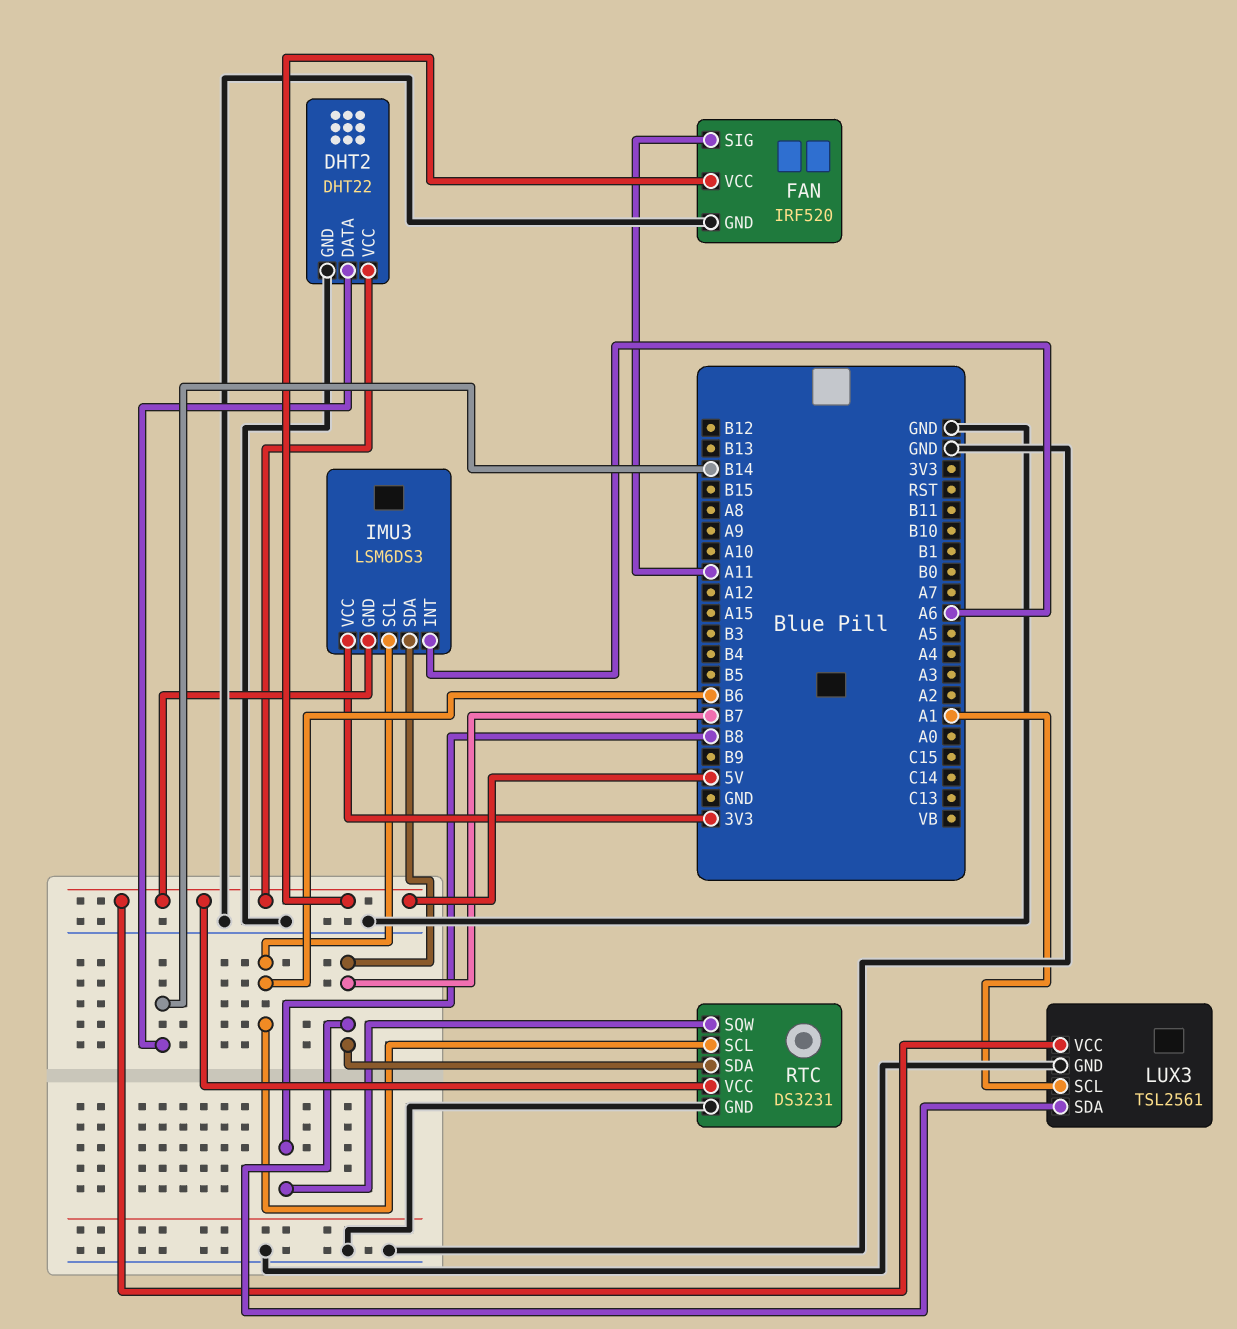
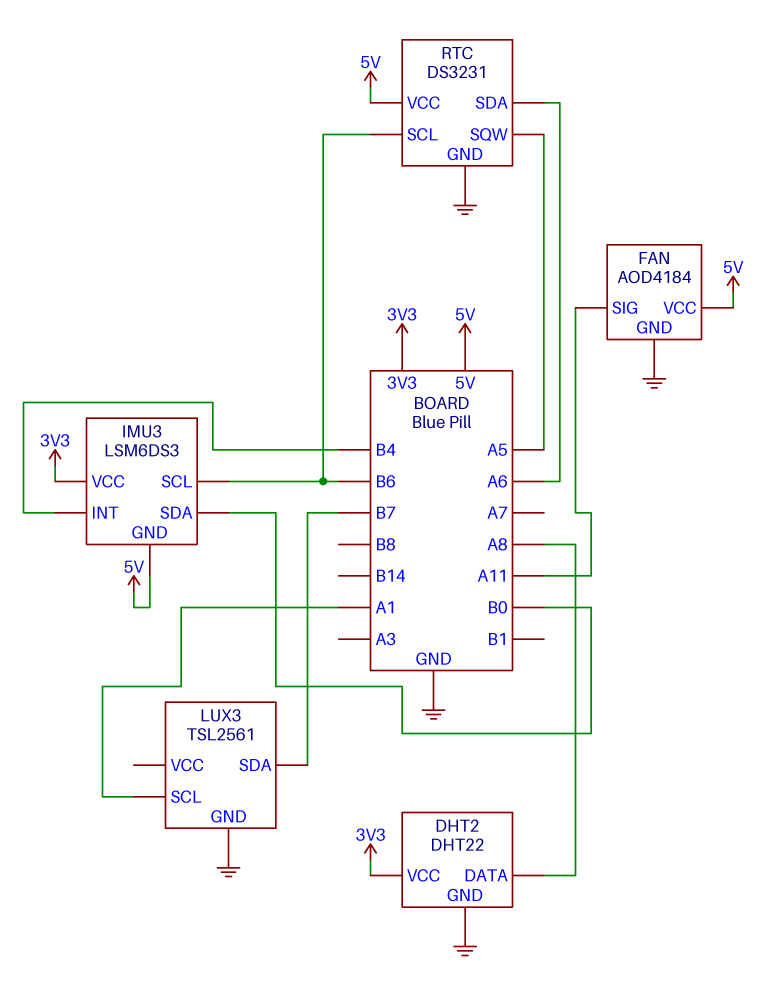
DHT2 pin DATA: B14 -> A8
DHT2 pin VCC: 5V -> 3V3
FAN: IRF520 -> AOD4184
IMU3 pin INT: A6 -> B4
IMU3 pin SDA: B7 -> B0
LUX3 pin VCC: 5V -> none
RTC pin SDA: B7 -> A6
RTC pin SQW: B8 -> A5

